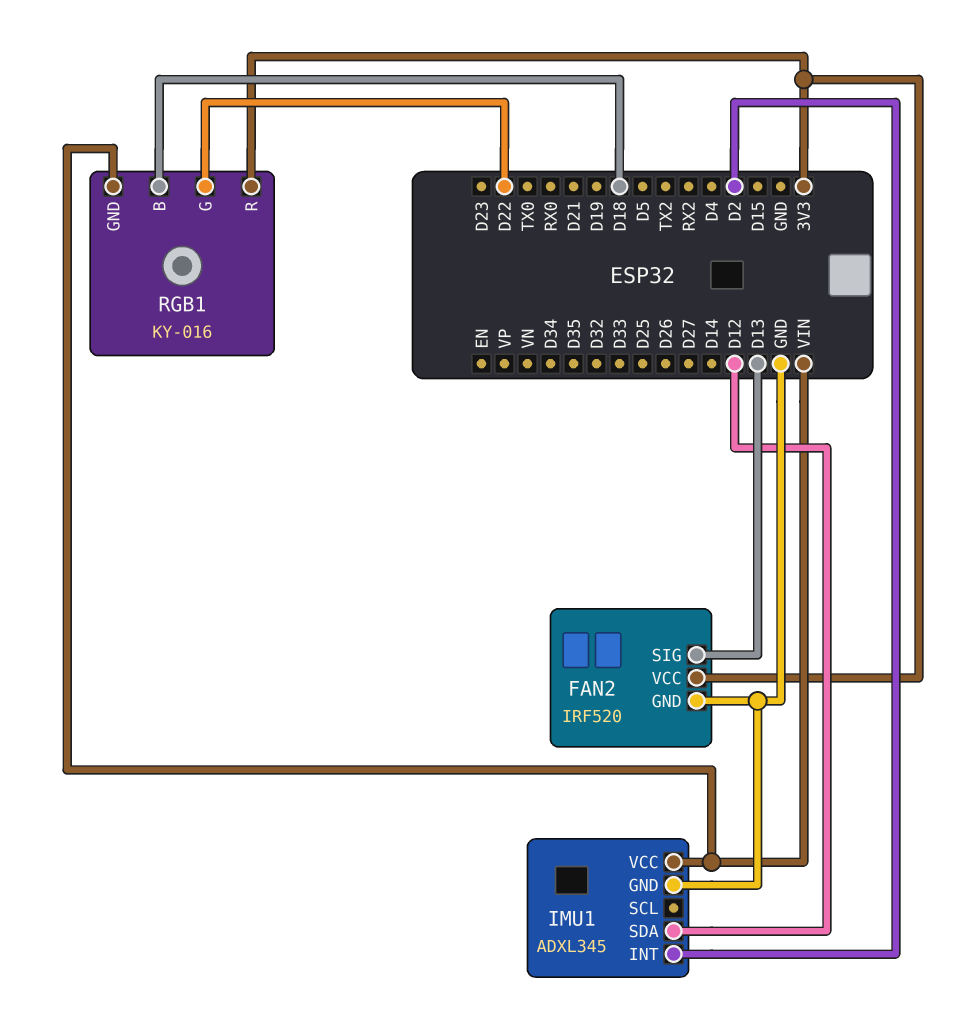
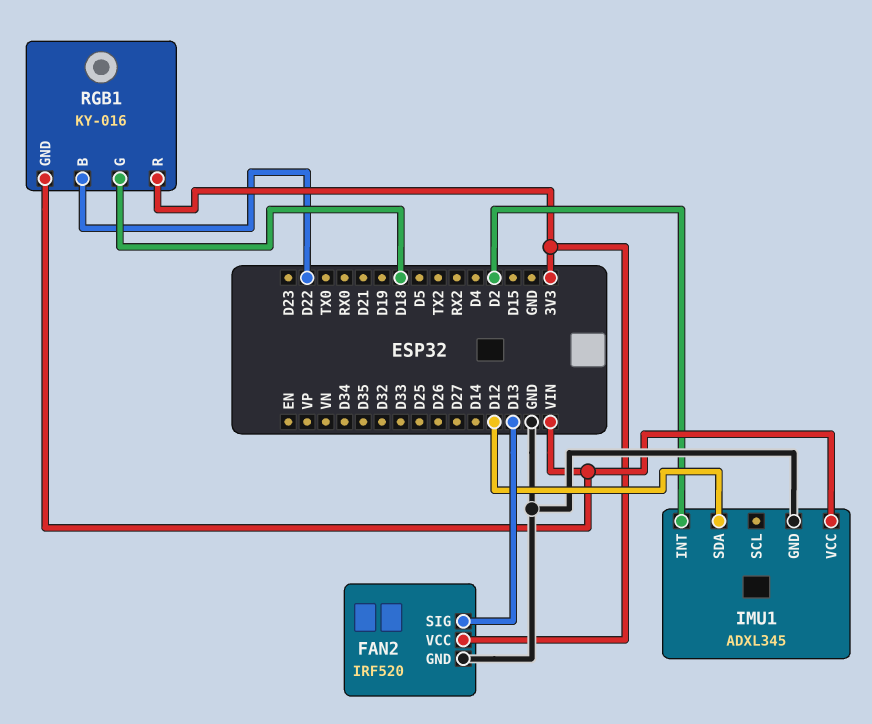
RGB1 pin B: D18 -> D22
RGB1 pin G: D22 -> D18

